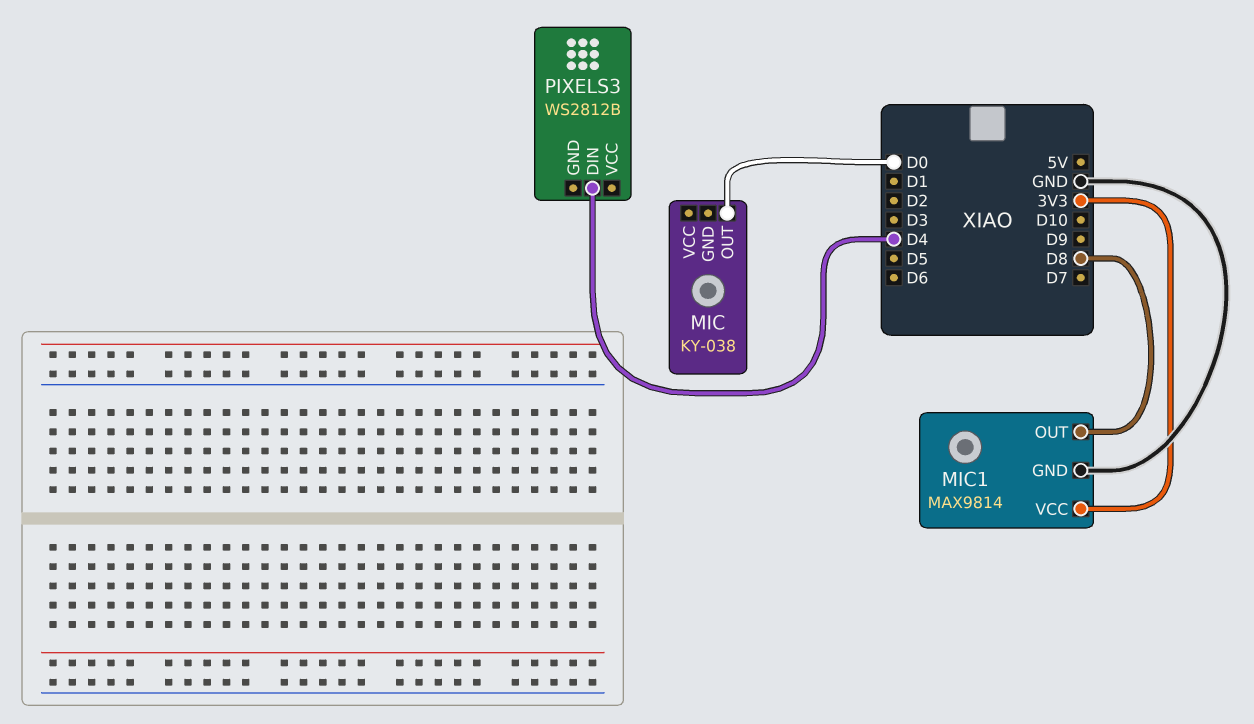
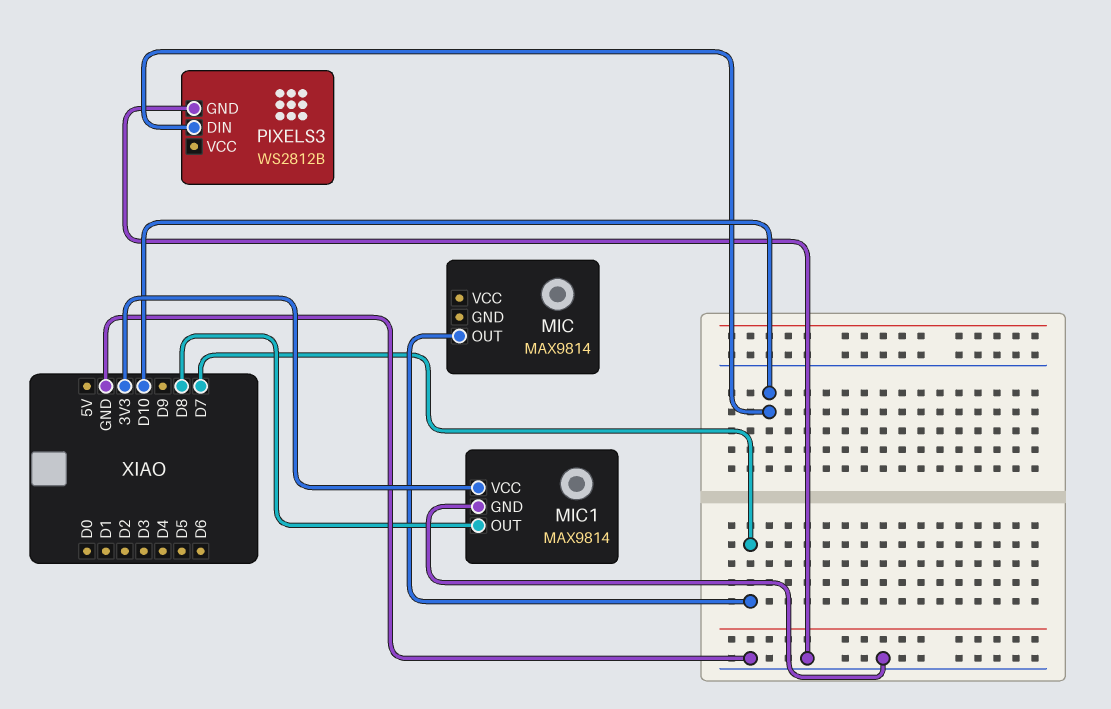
MIC: KY-038 -> MAX9814
MIC pin OUT: D0 -> D7
PIXELS3 pin DIN: D4 -> D10
PIXELS3 pin GND: none -> GND

